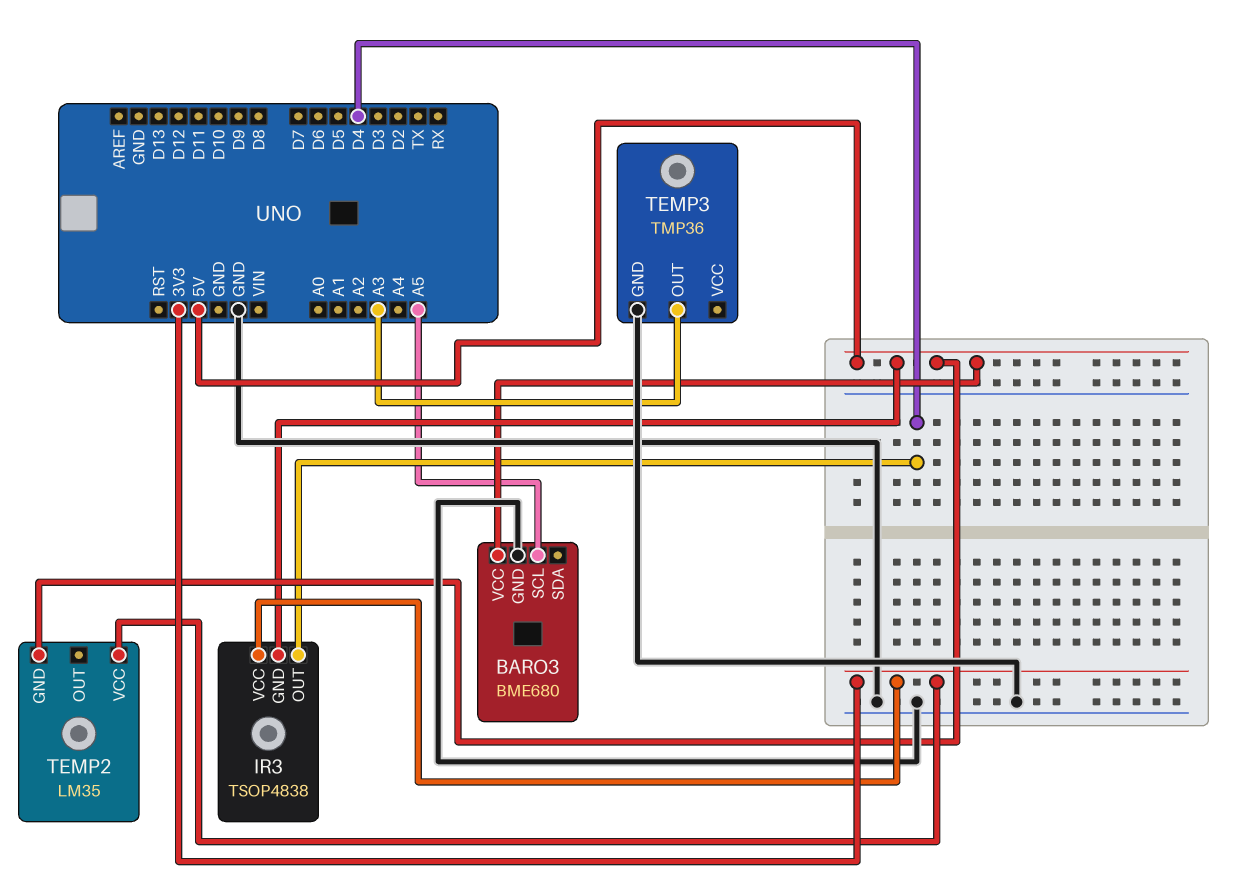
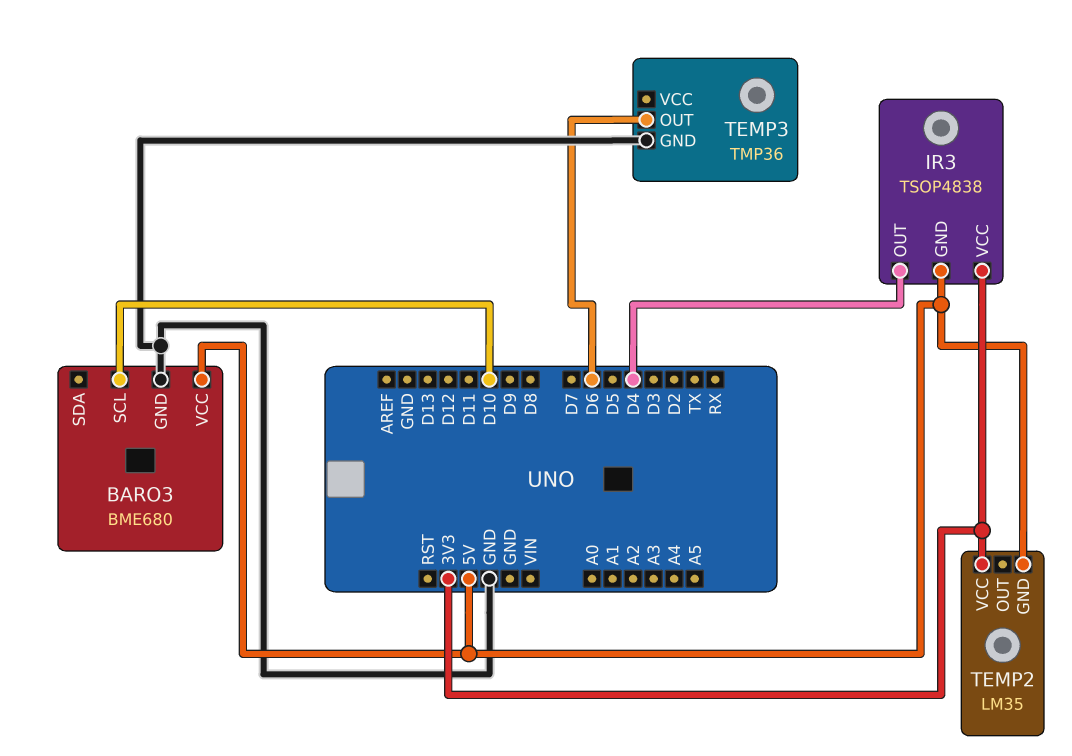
BARO3 pin SCL: A5 -> D10
TEMP3 pin OUT: A3 -> D6

